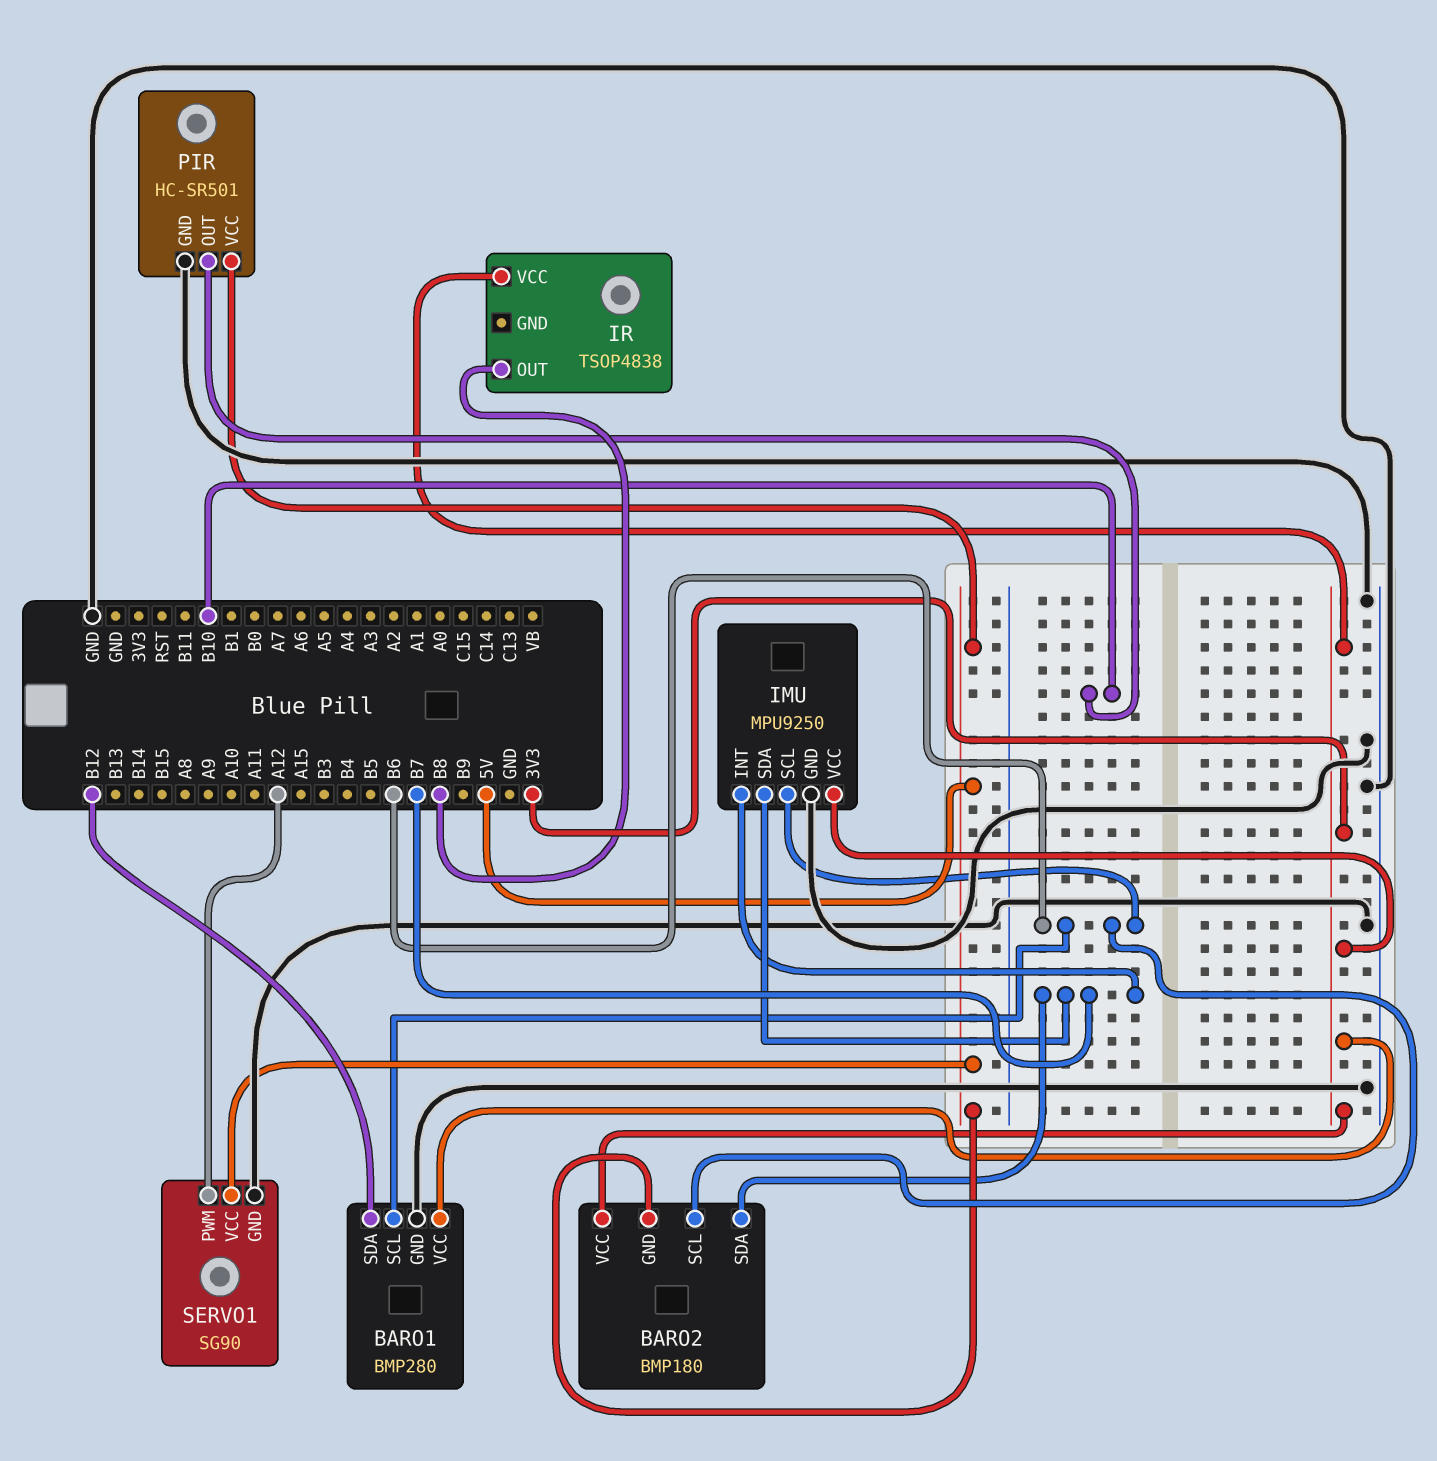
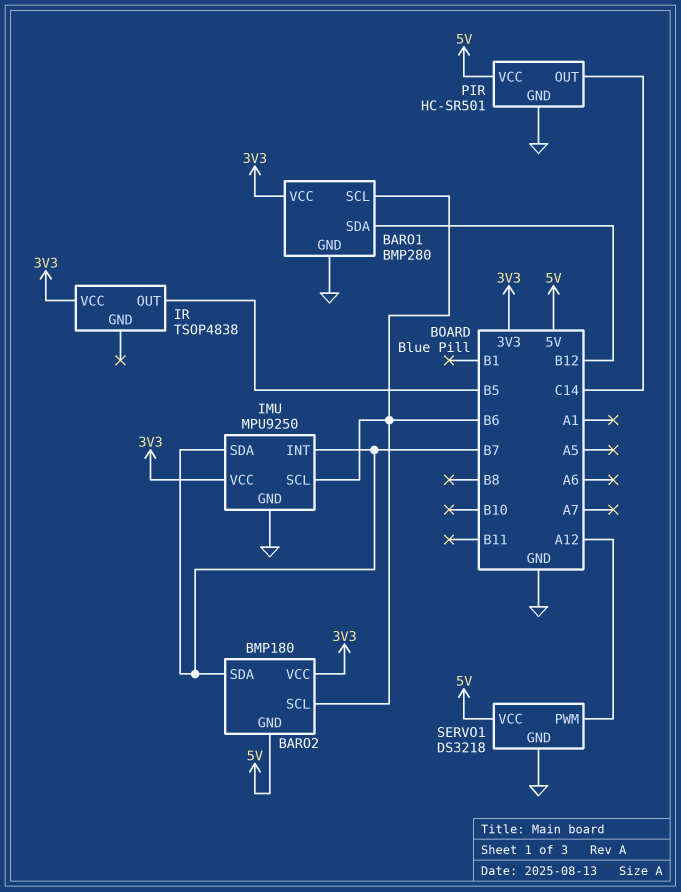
IR pin OUT: B8 -> B5
PIR pin OUT: B10 -> C14
SERVO1: SG90 -> DS3218

